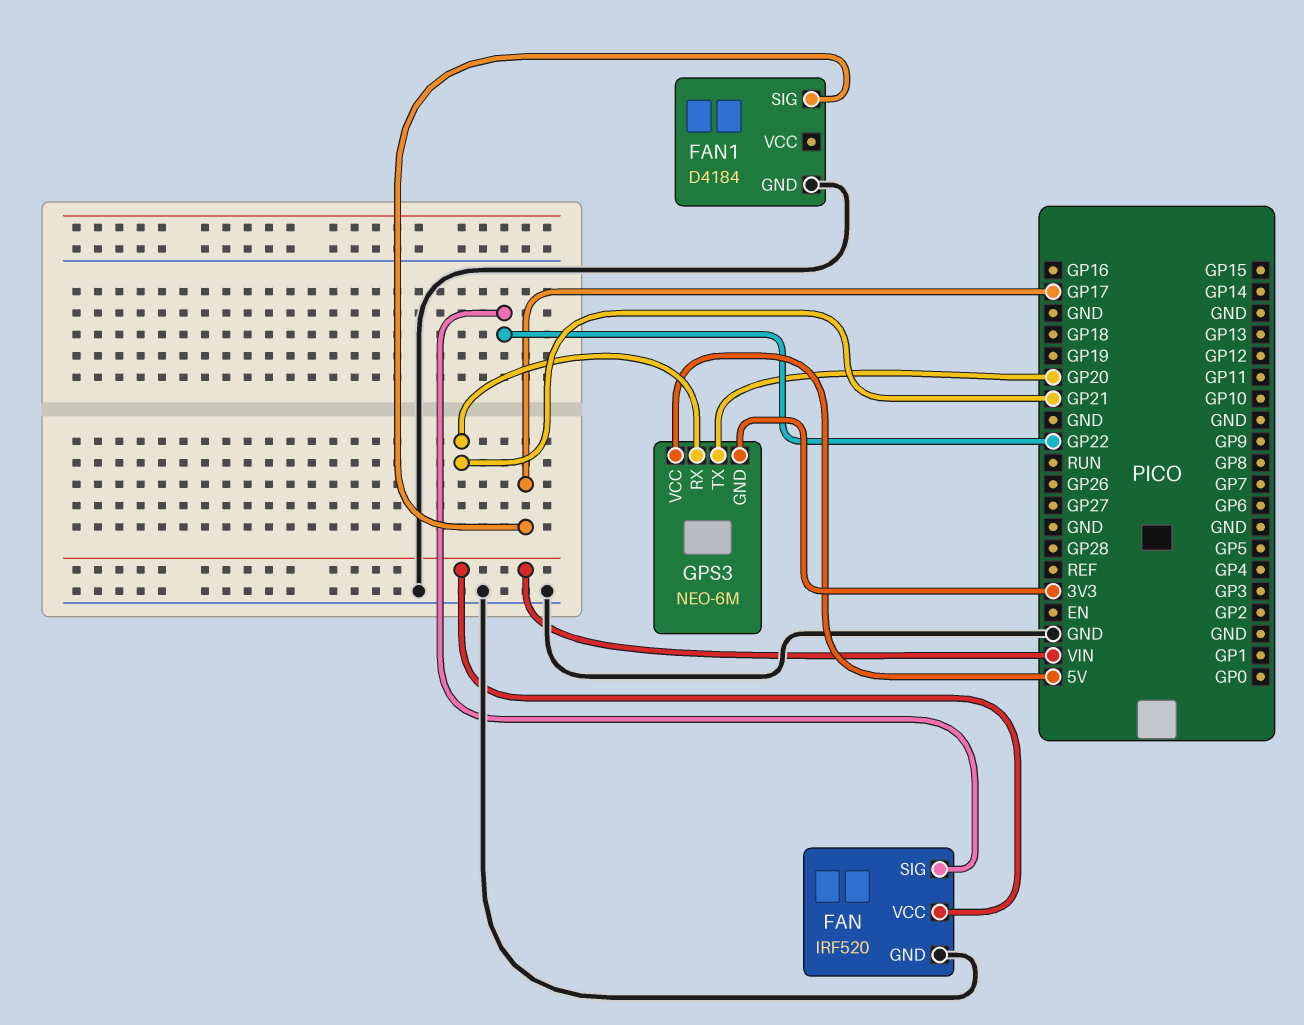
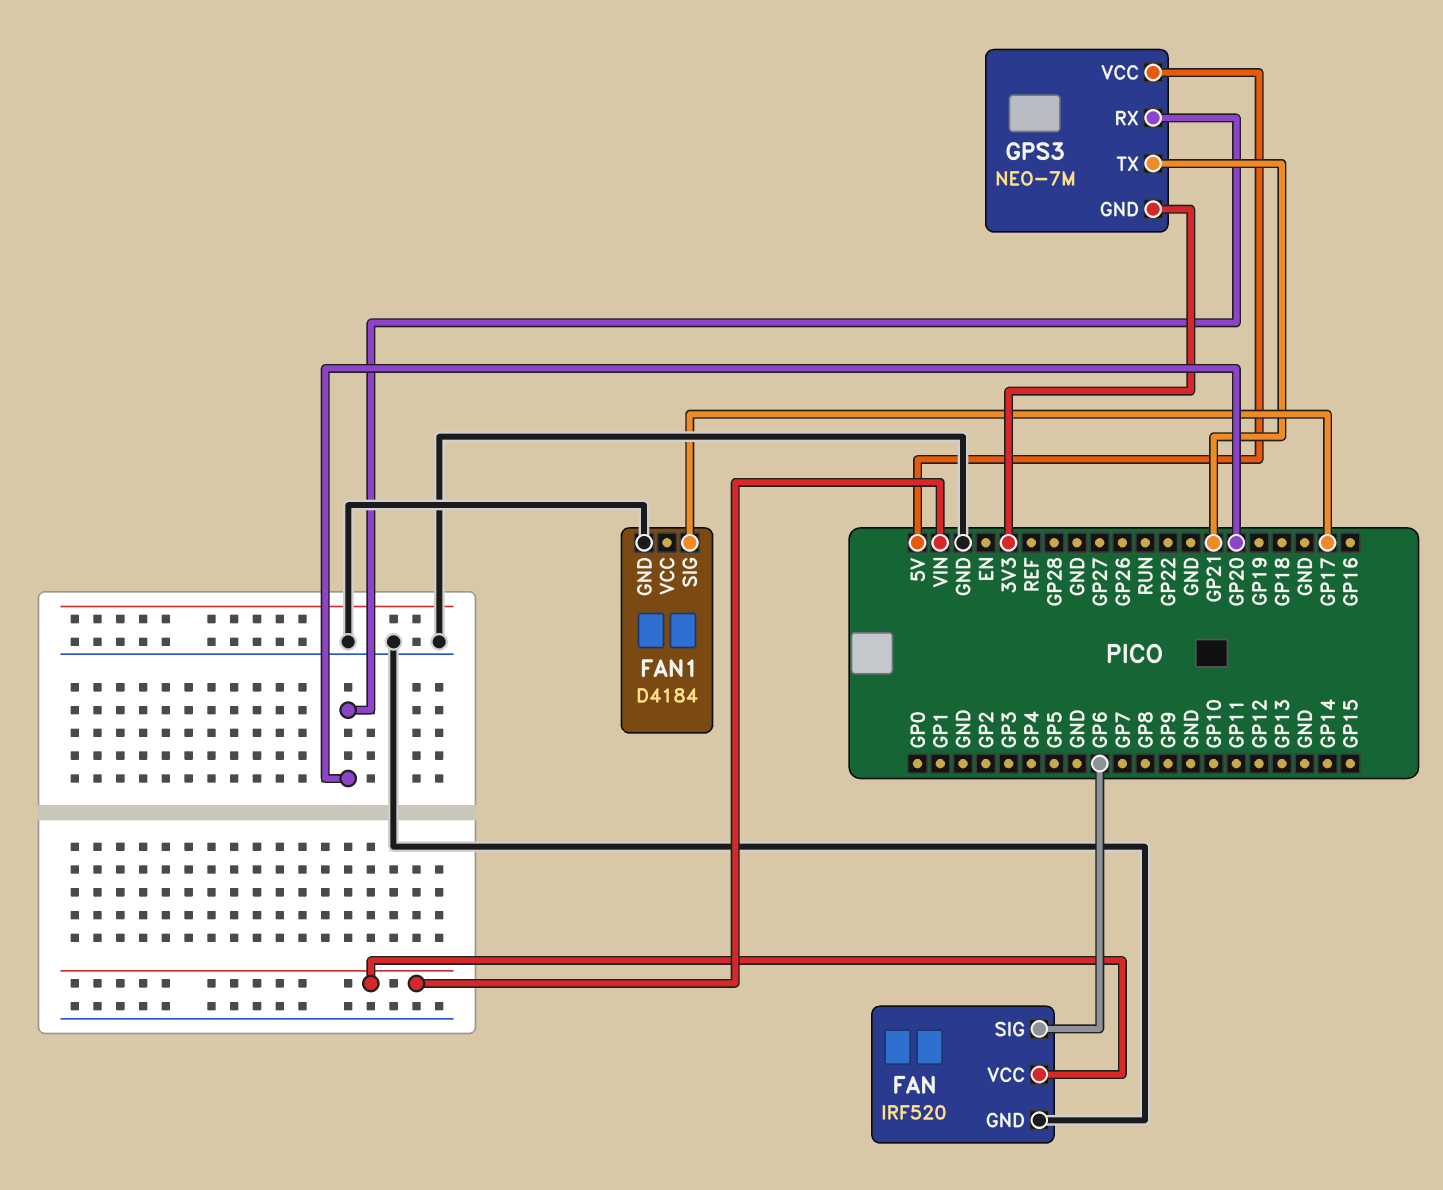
FAN pin SIG: GP22 -> GP6
GPS3: NEO-6M -> NEO-7M
GPS3 pin RX: GP21 -> GP20
GPS3 pin TX: GP20 -> GP21

